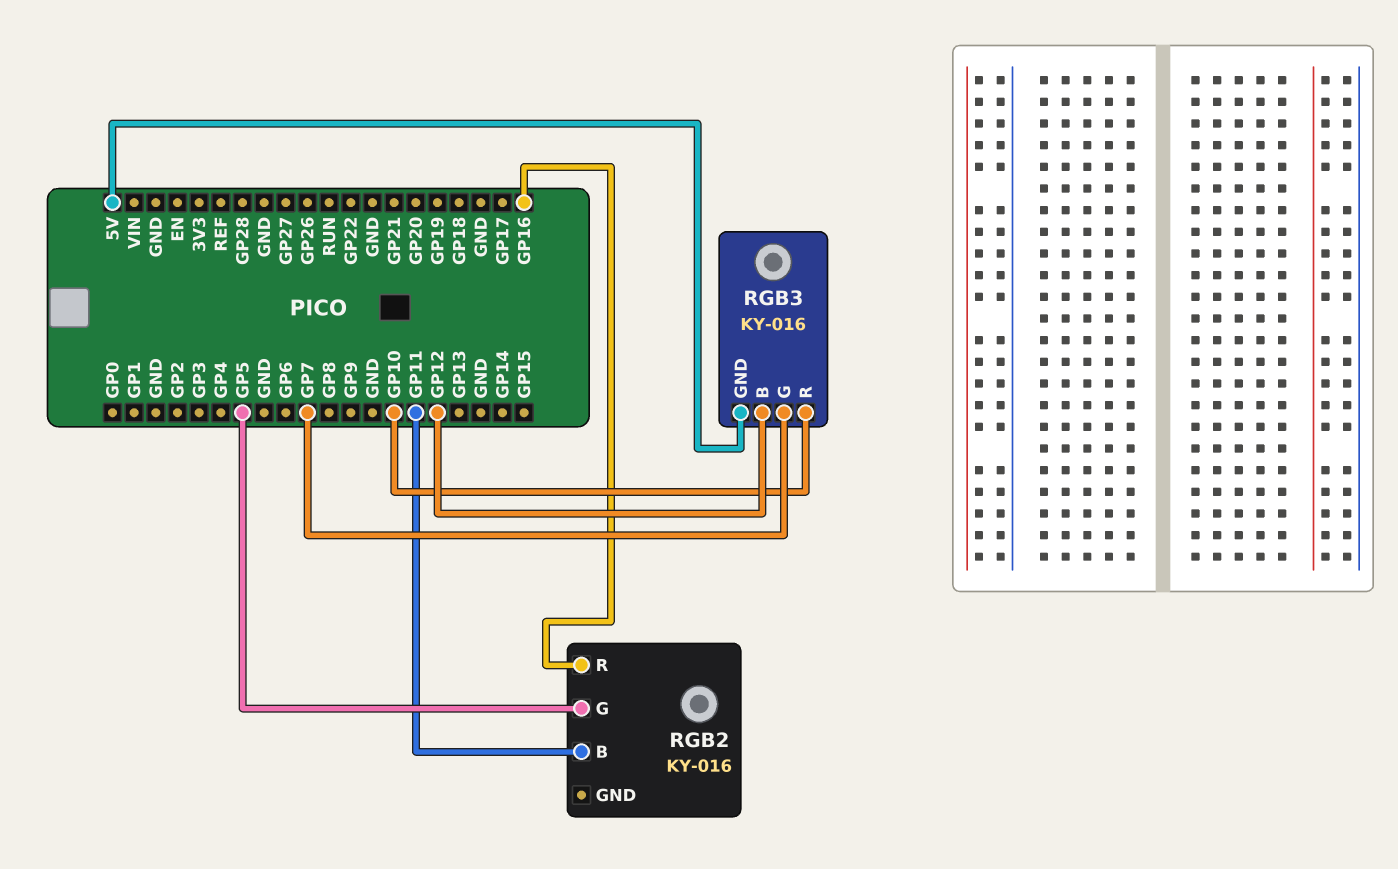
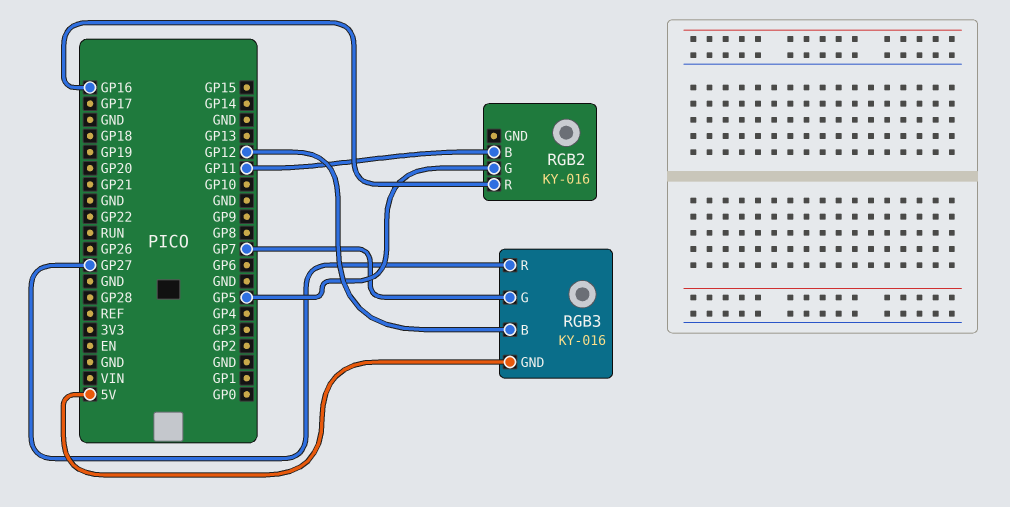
RGB3 pin R: GP10 -> GP27

